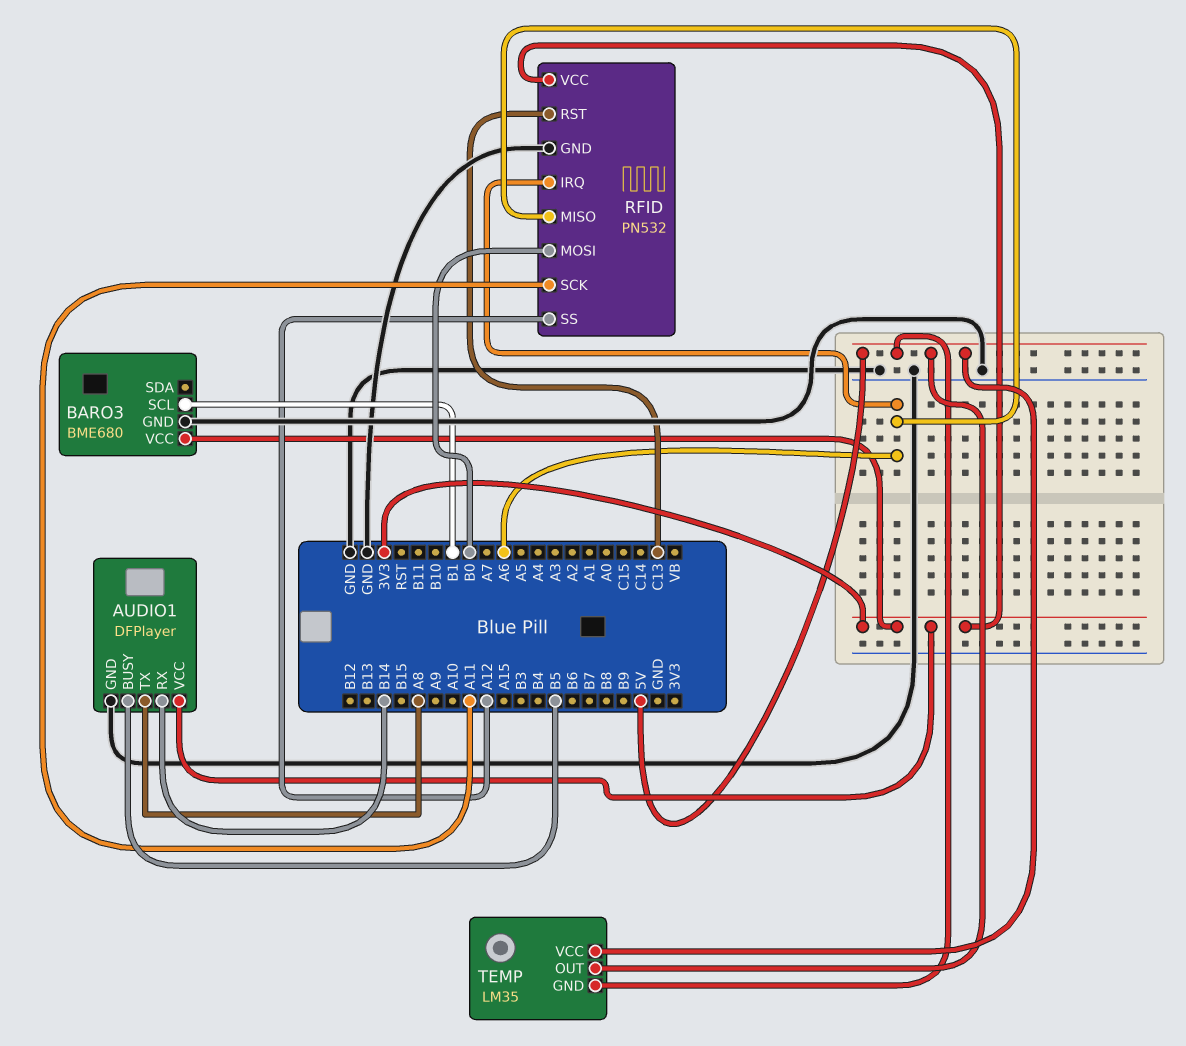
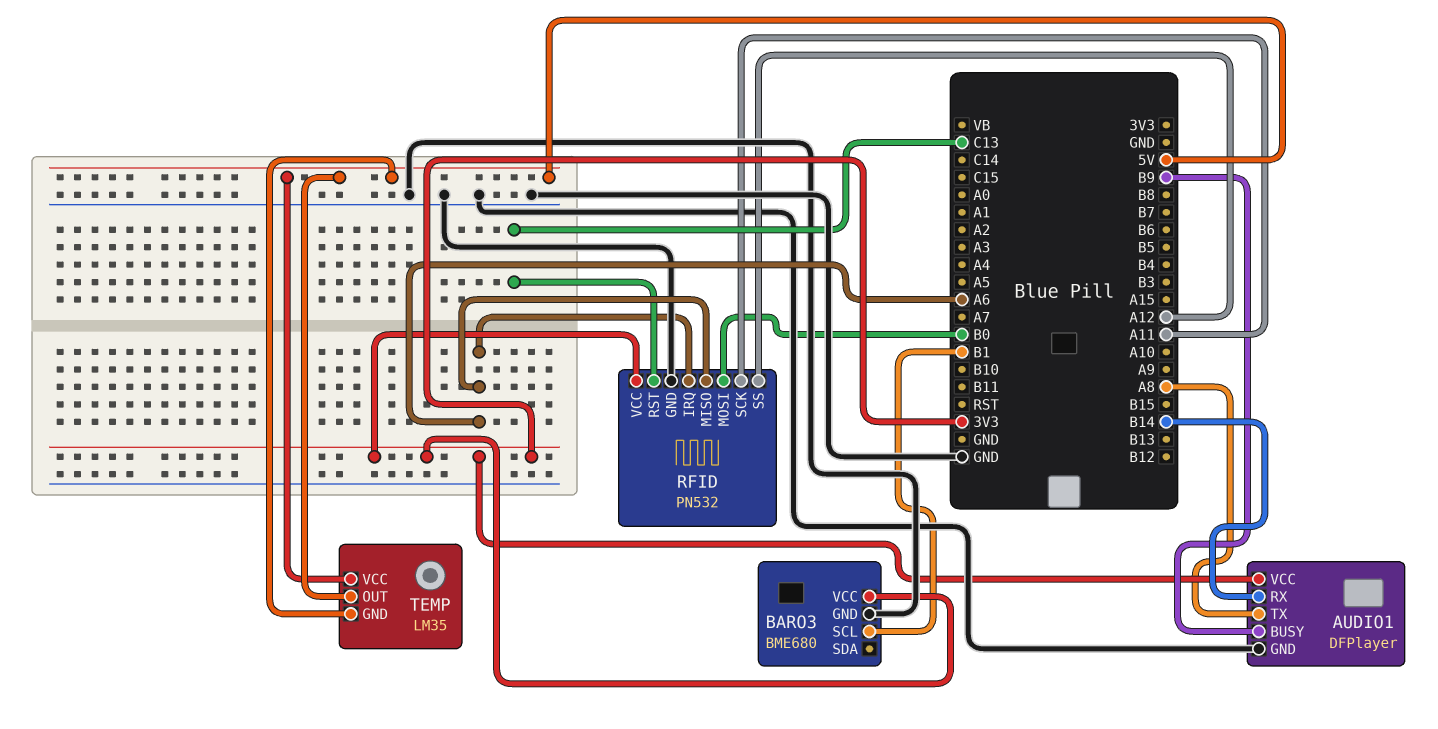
AUDIO1 pin BUSY: B5 -> B9

